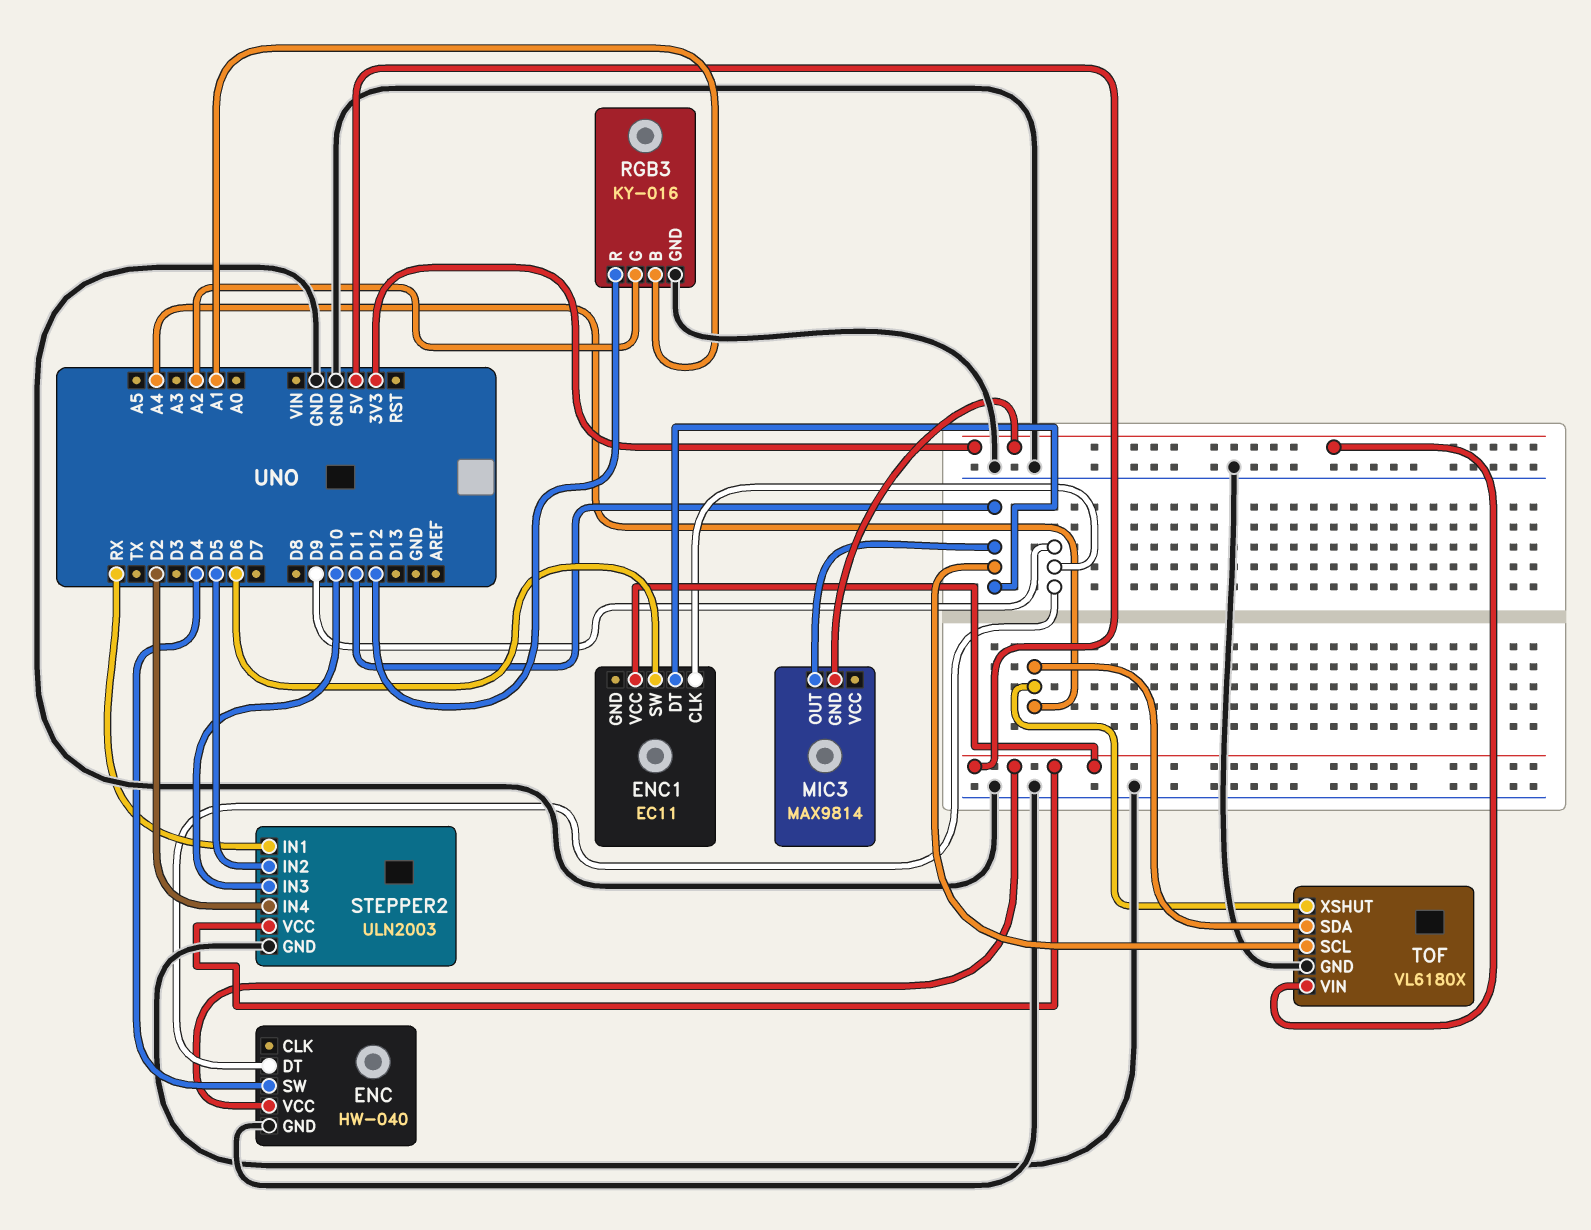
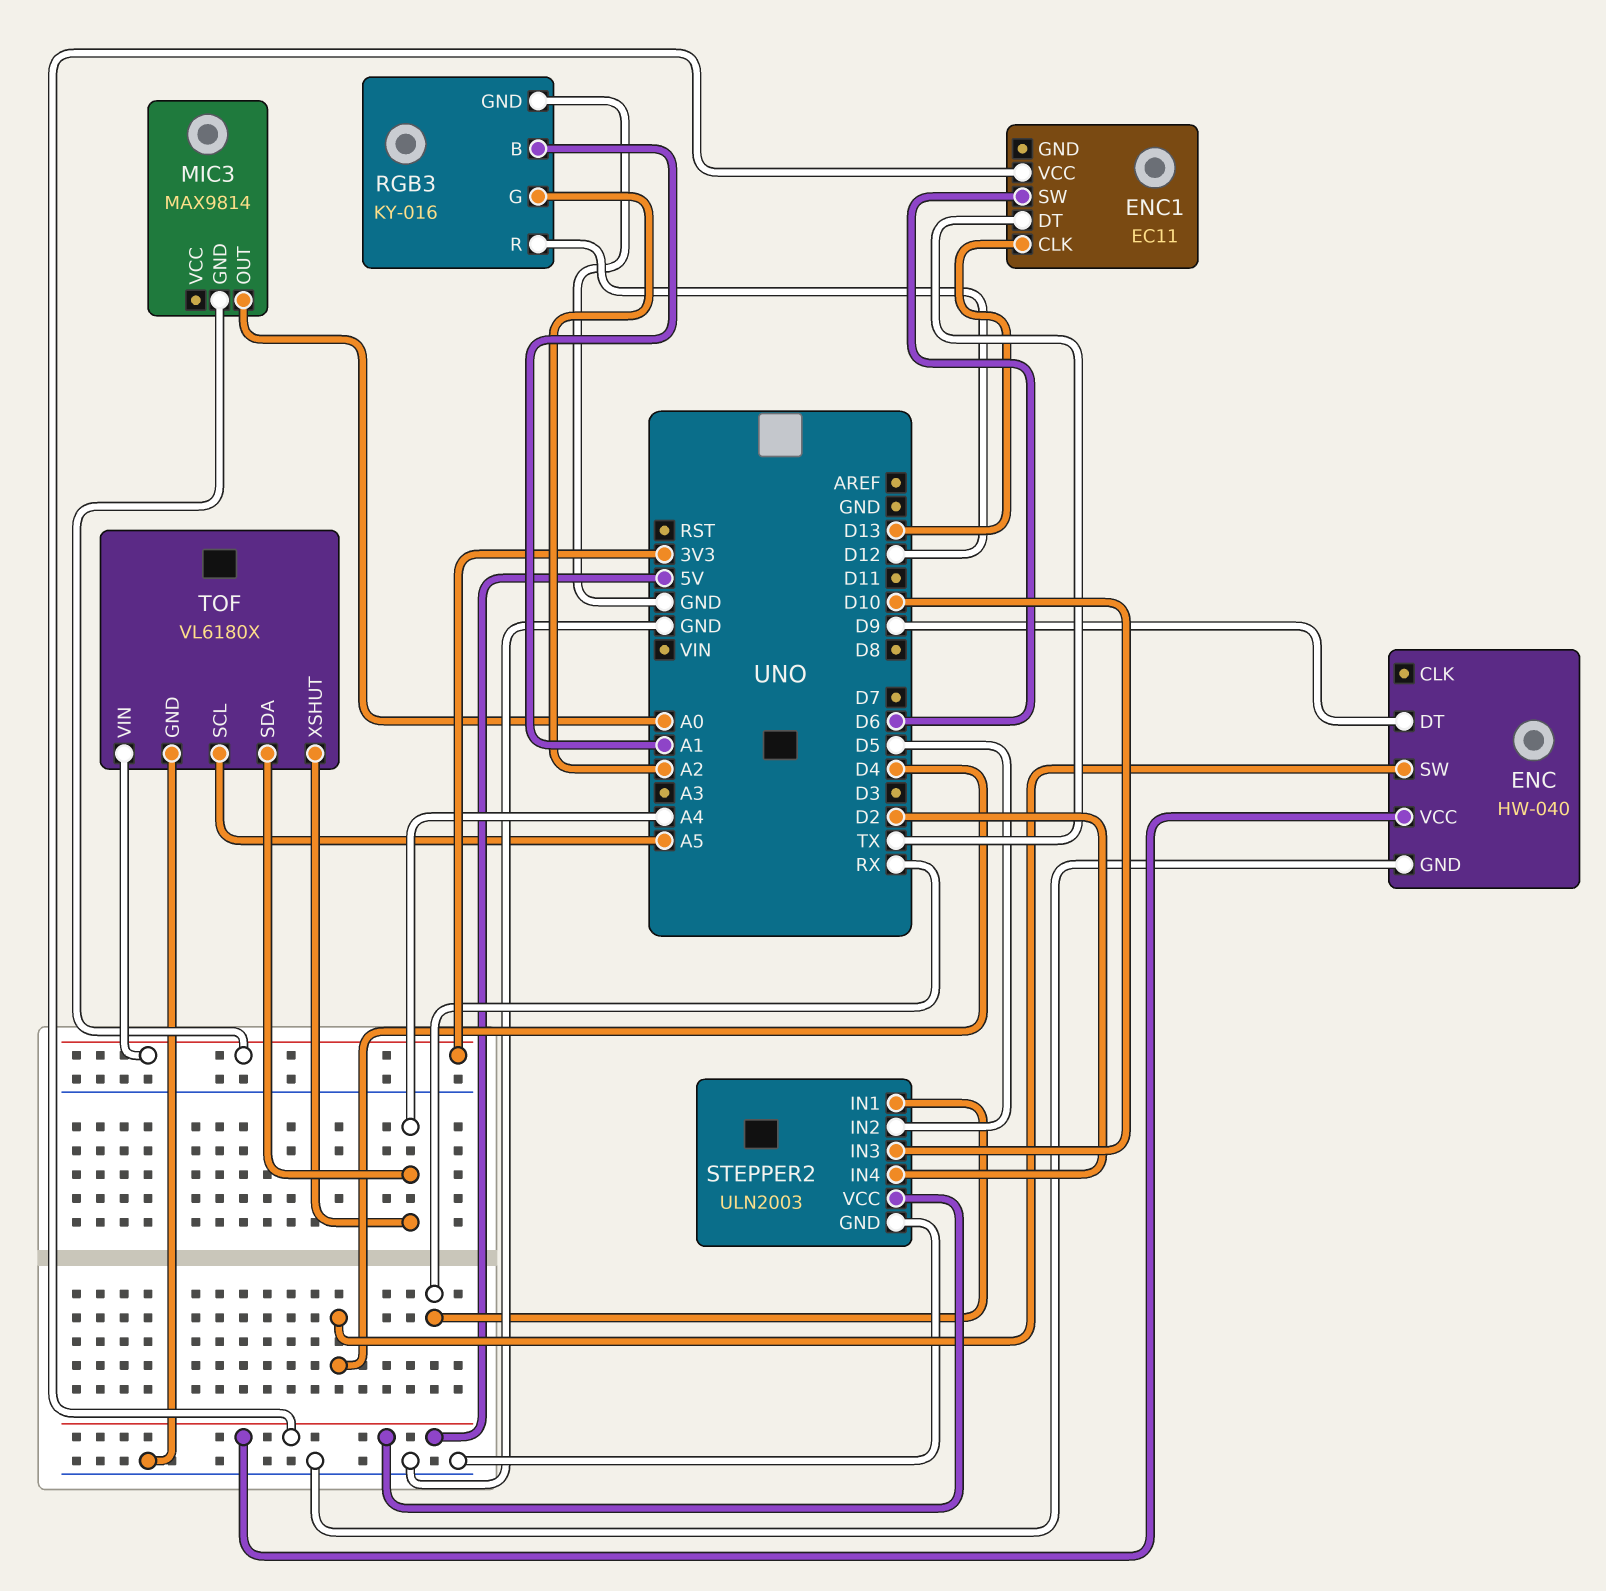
ENC1 pin CLK: D9 -> D13
ENC1 pin DT: D11 -> TX
MIC3 pin OUT: D11 -> A0
TOF pin SCL: D11 -> A5

